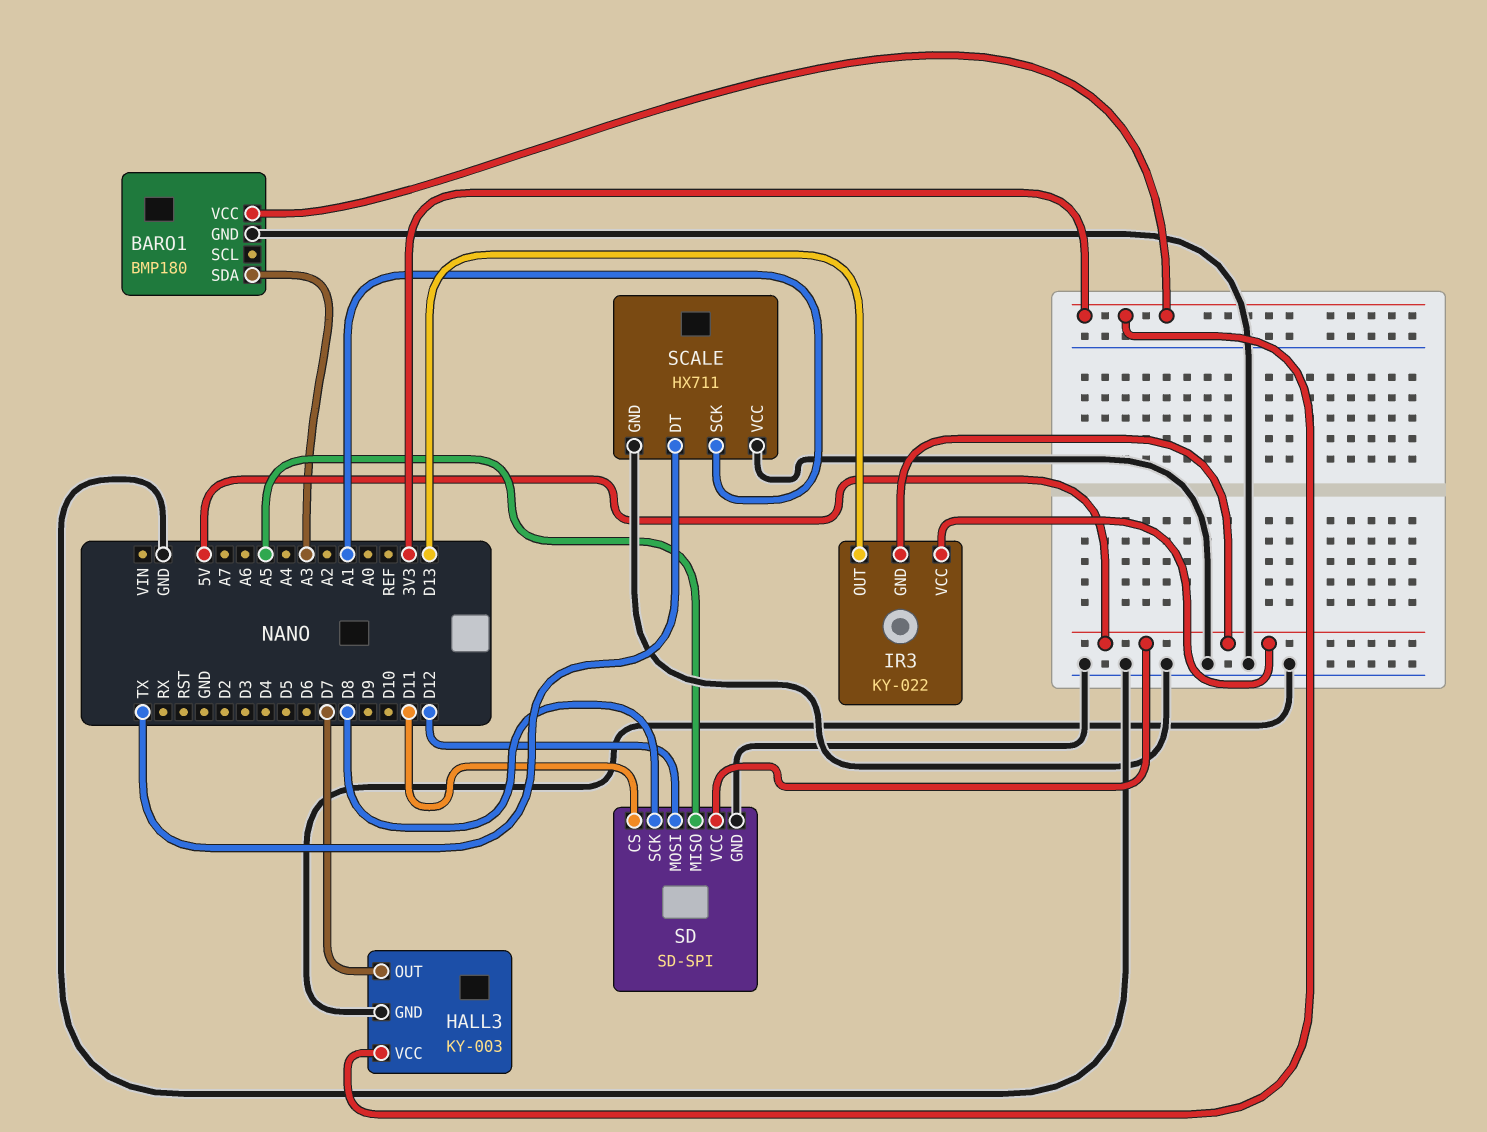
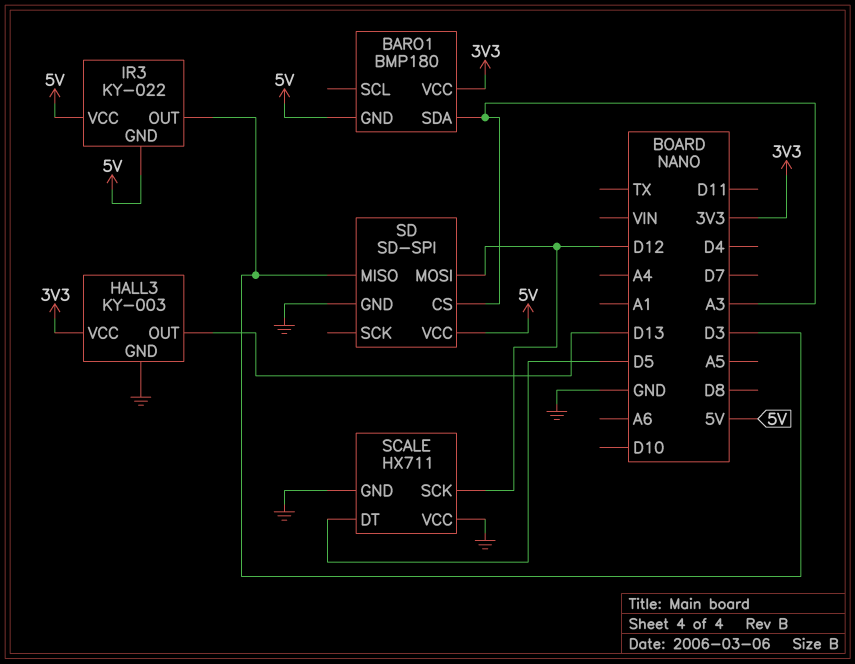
BARO1 pin GND: GND -> 5V
HALL3 pin OUT: D7 -> D13
IR3 pin OUT: D13 -> D3
SCALE pin DT: TX -> D5
SCALE pin SCK: A1 -> D12
SD pin CS: D11 -> A3
SD pin MISO: A5 -> D3
SD pin SCK: D8 -> none

